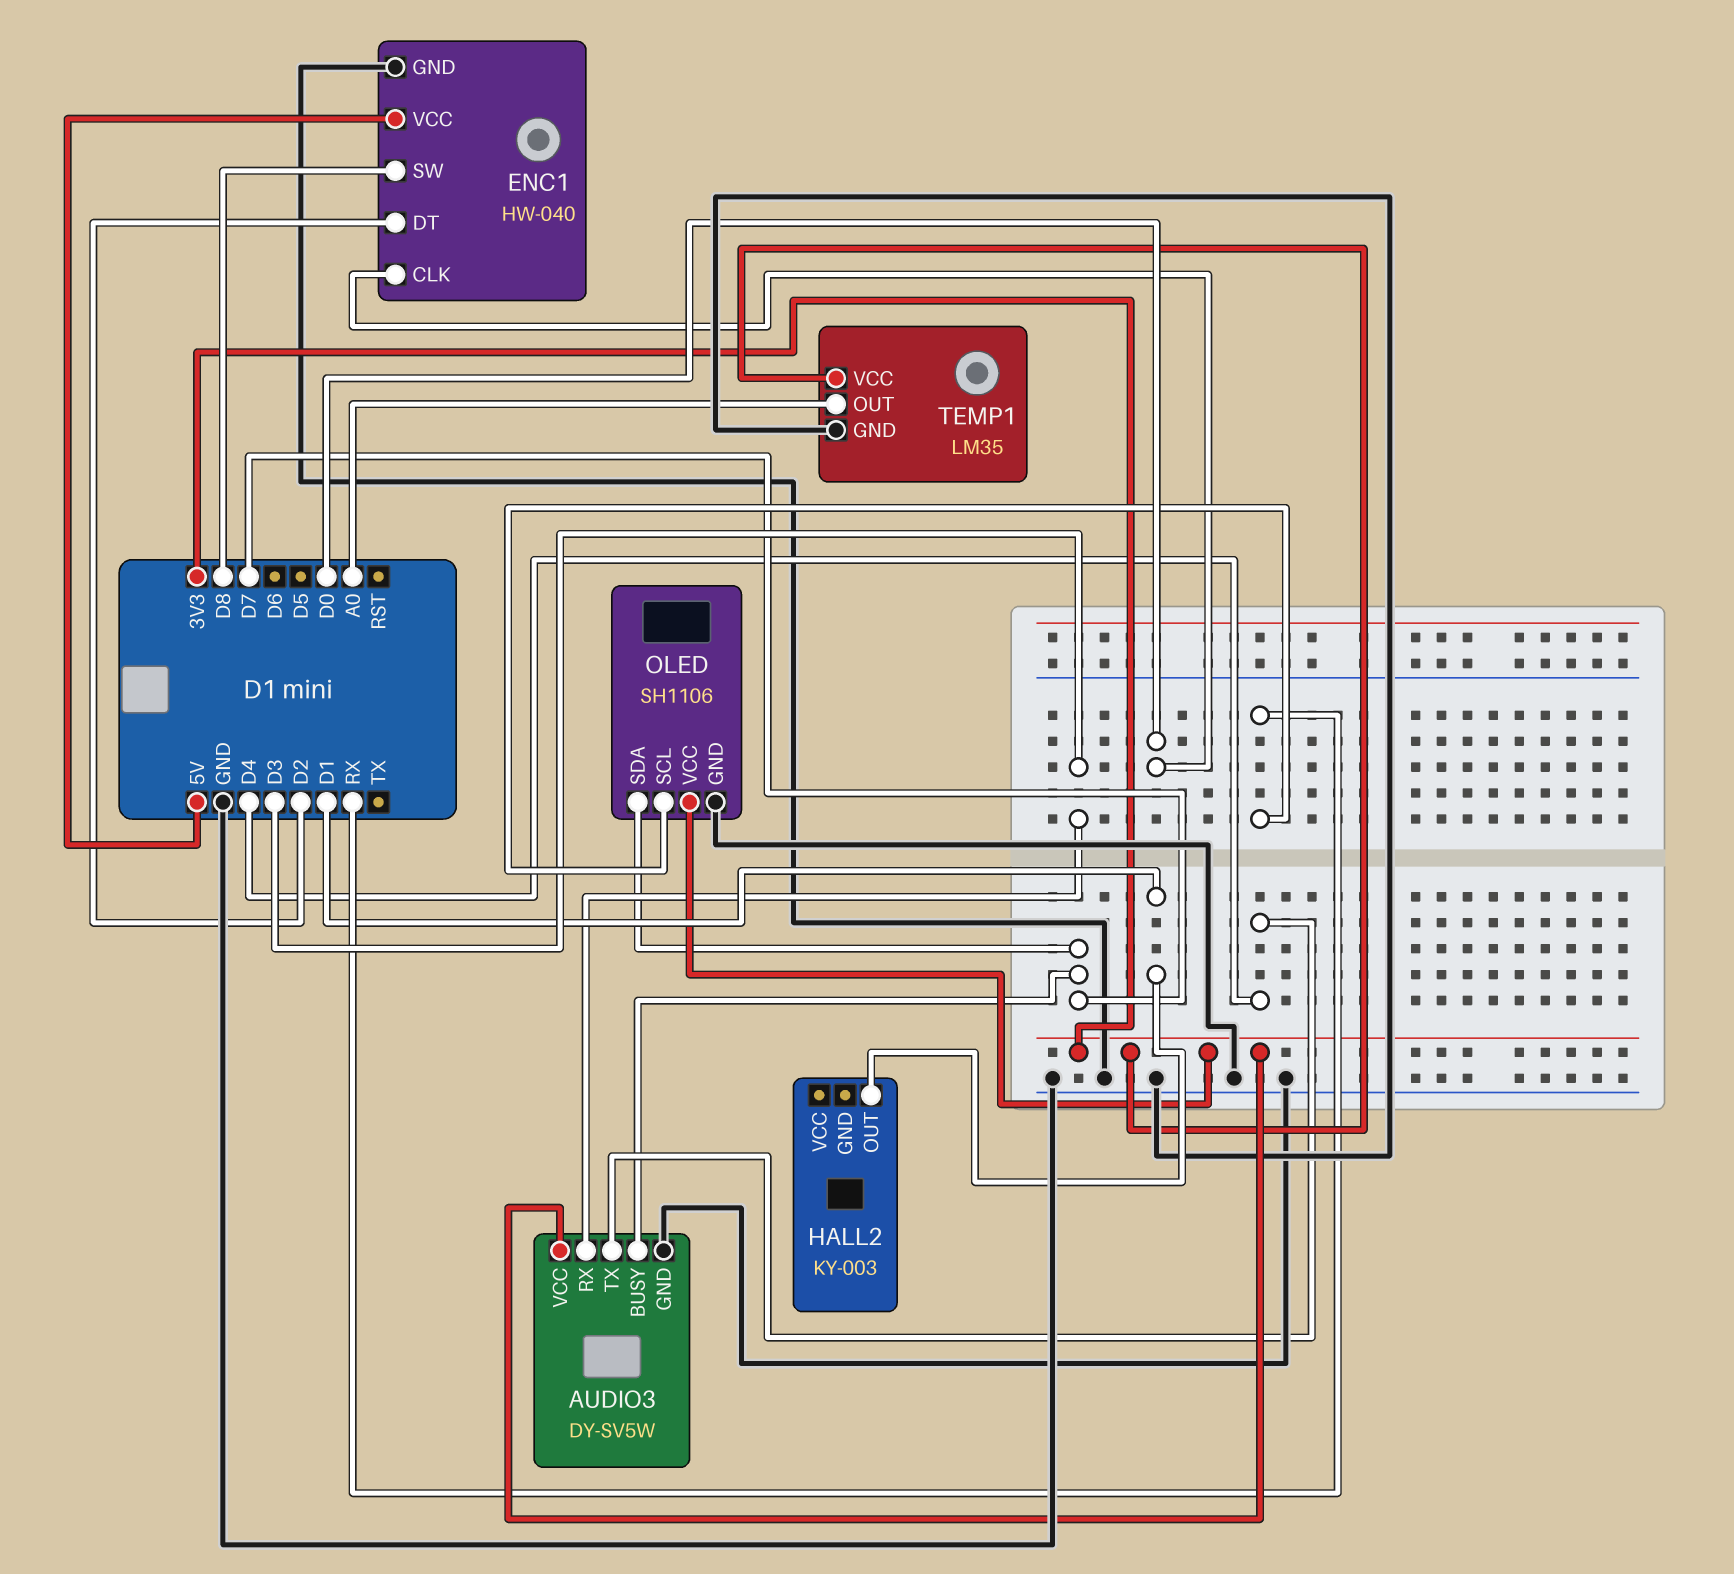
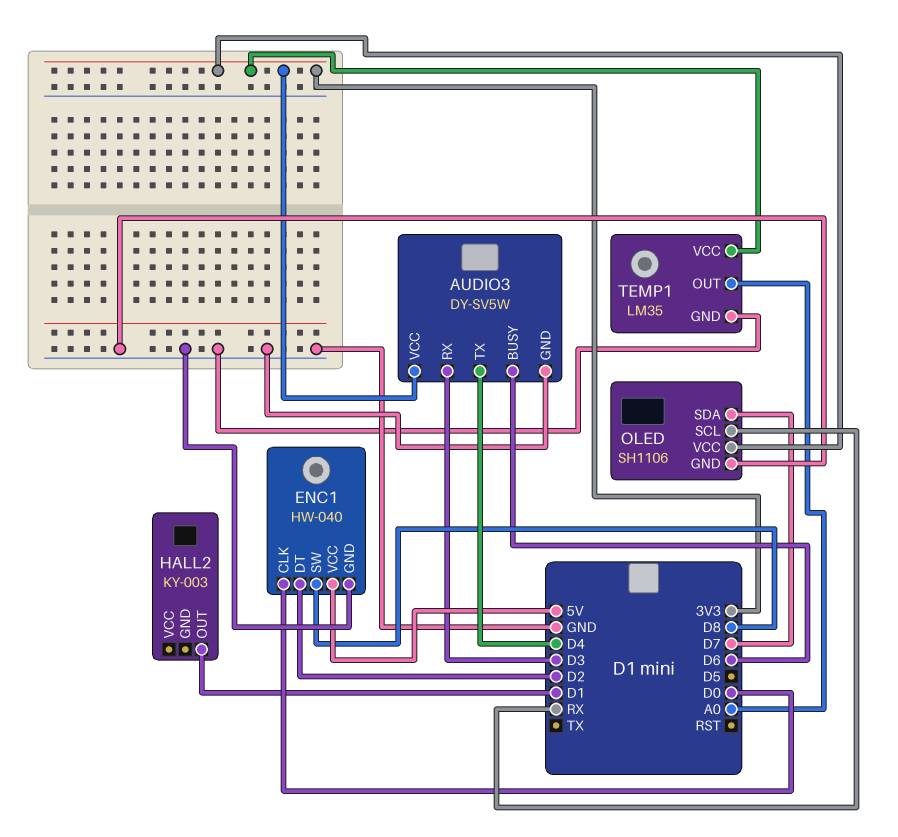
AUDIO3 pin BUSY: D7 -> D6

